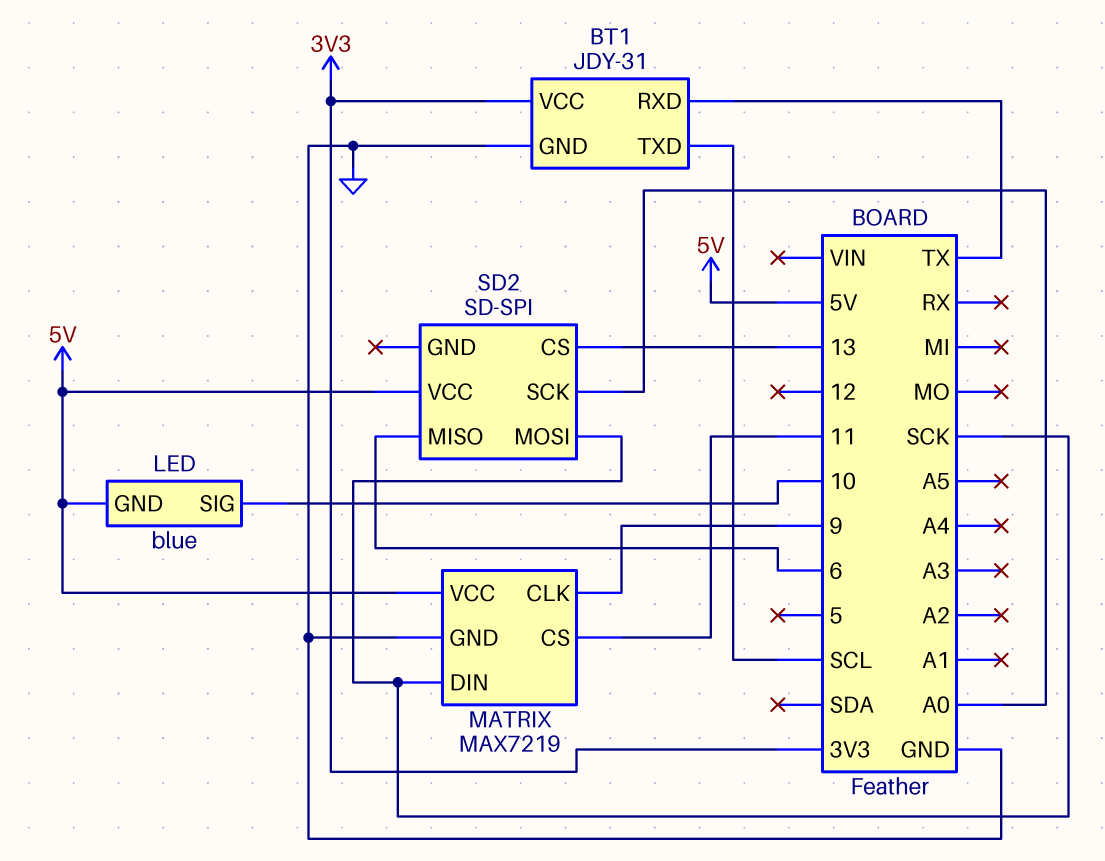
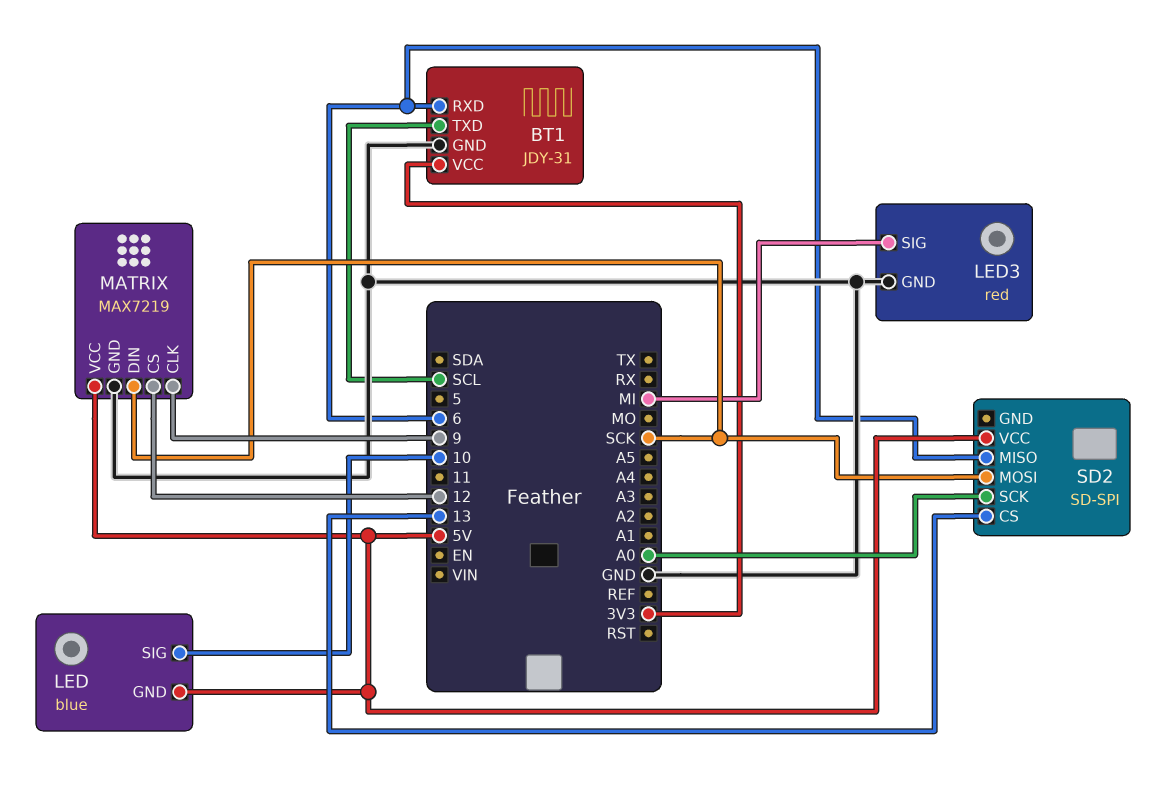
BT1 pin RXD: TX -> 6
LED3: none -> red
LED3 pin GND: none -> GND
LED3 pin SIG: none -> MI
MATRIX pin CS: 11 -> 12

